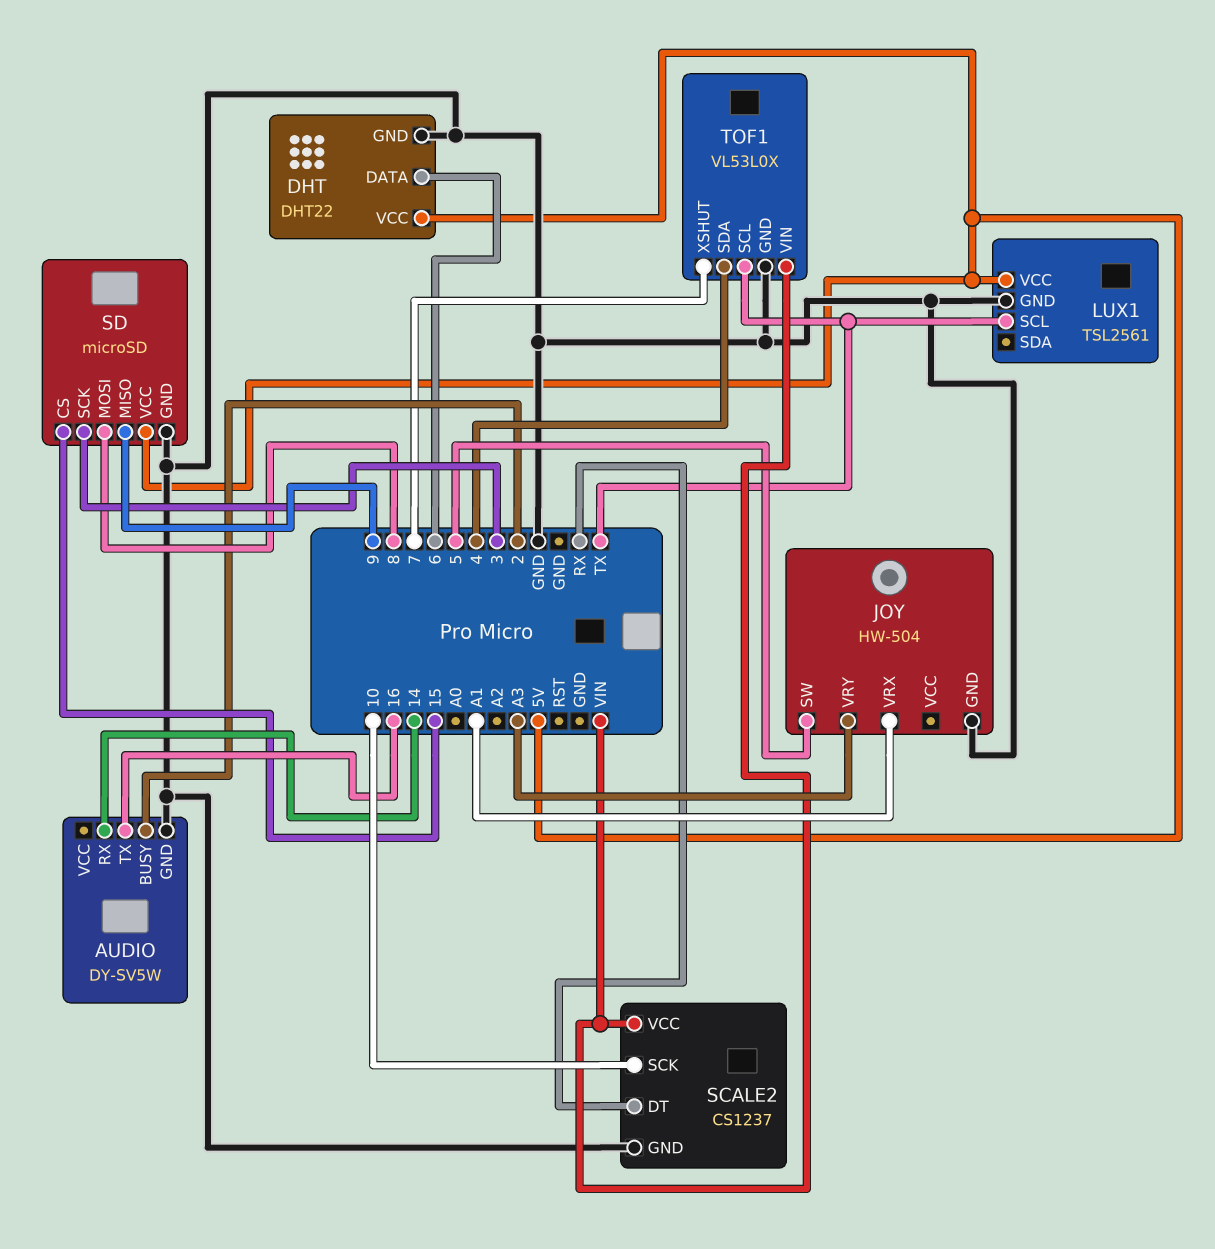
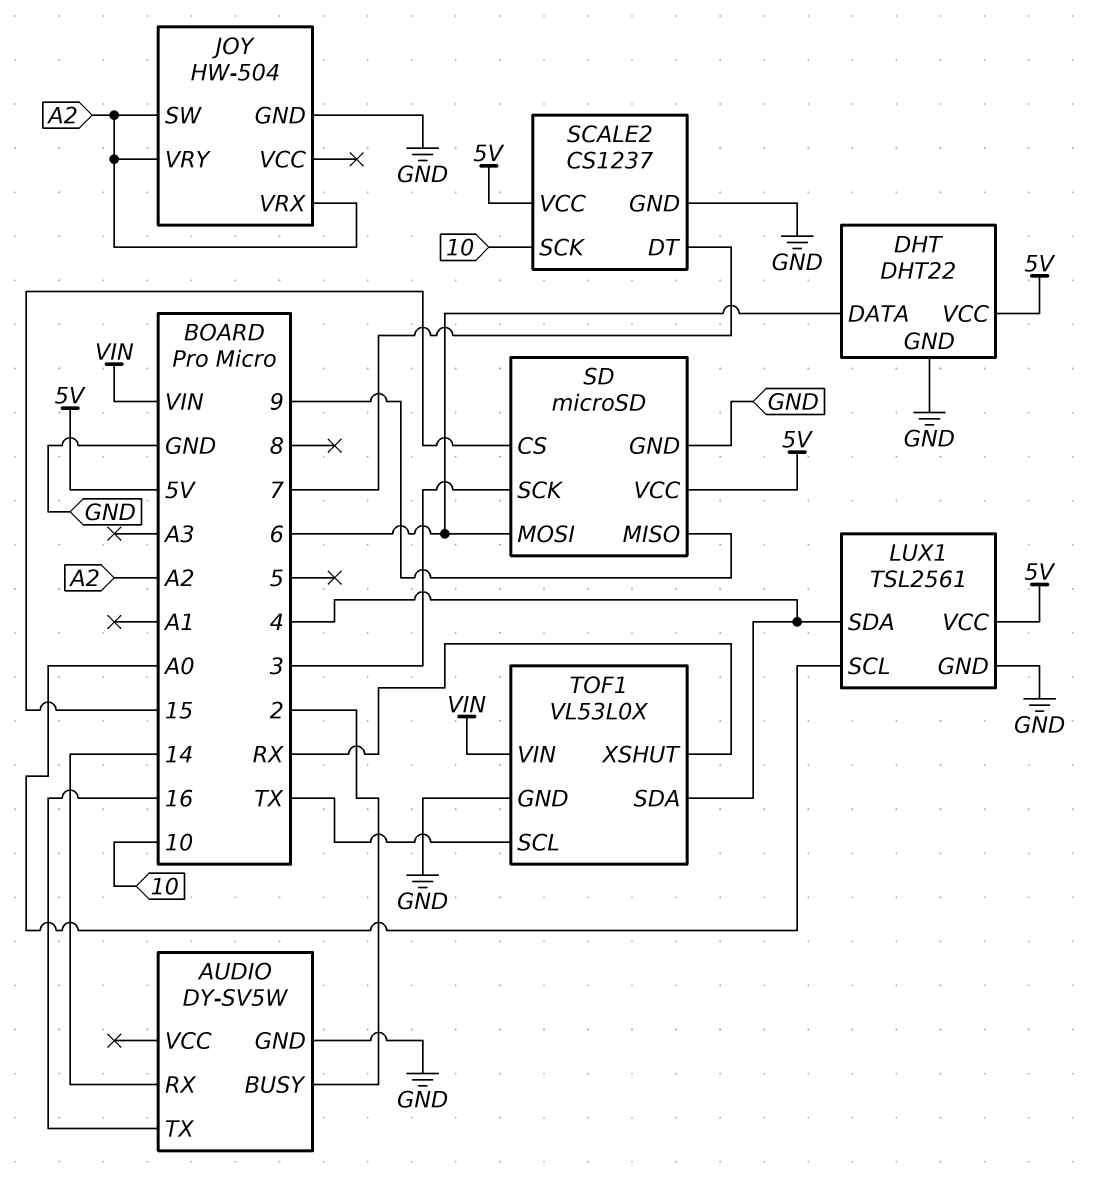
JOY pin SW: 5 -> A2
JOY pin VRX: A1 -> A2
JOY pin VRY: A3 -> A2
LUX1 pin SCL: TX -> A0
LUX1 pin SDA: none -> 4
SCALE2 pin DT: RX -> 7
SCALE2 pin VCC: VIN -> 5V
SD pin MOSI: 8 -> 6
TOF1 pin XSHUT: 7 -> RX

